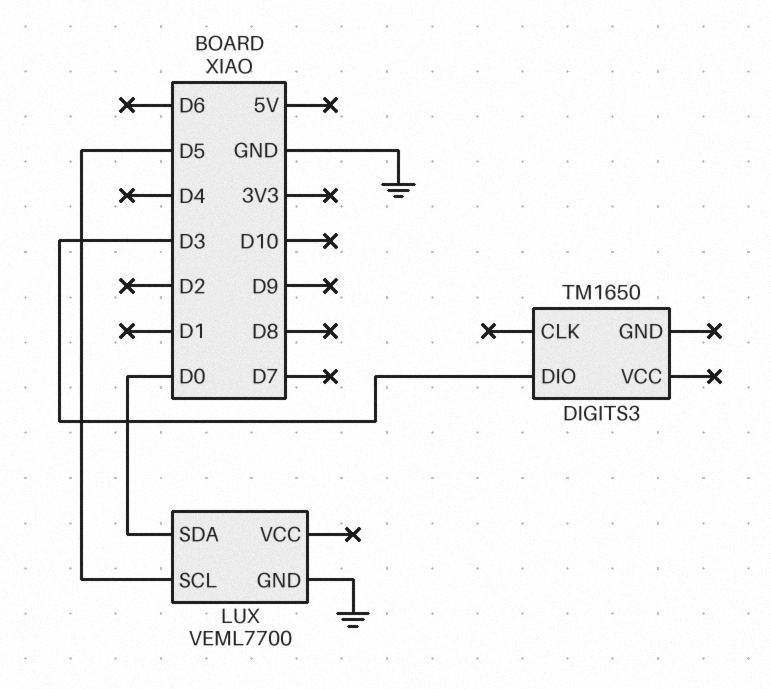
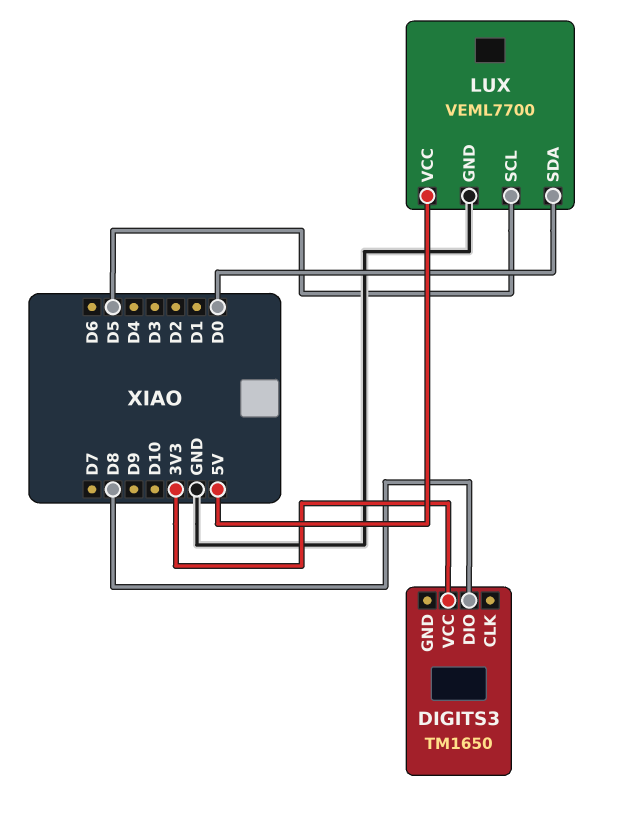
DIGITS3 pin DIO: D3 -> D8
DIGITS3 pin VCC: none -> 3V3
LUX pin VCC: none -> 5V

